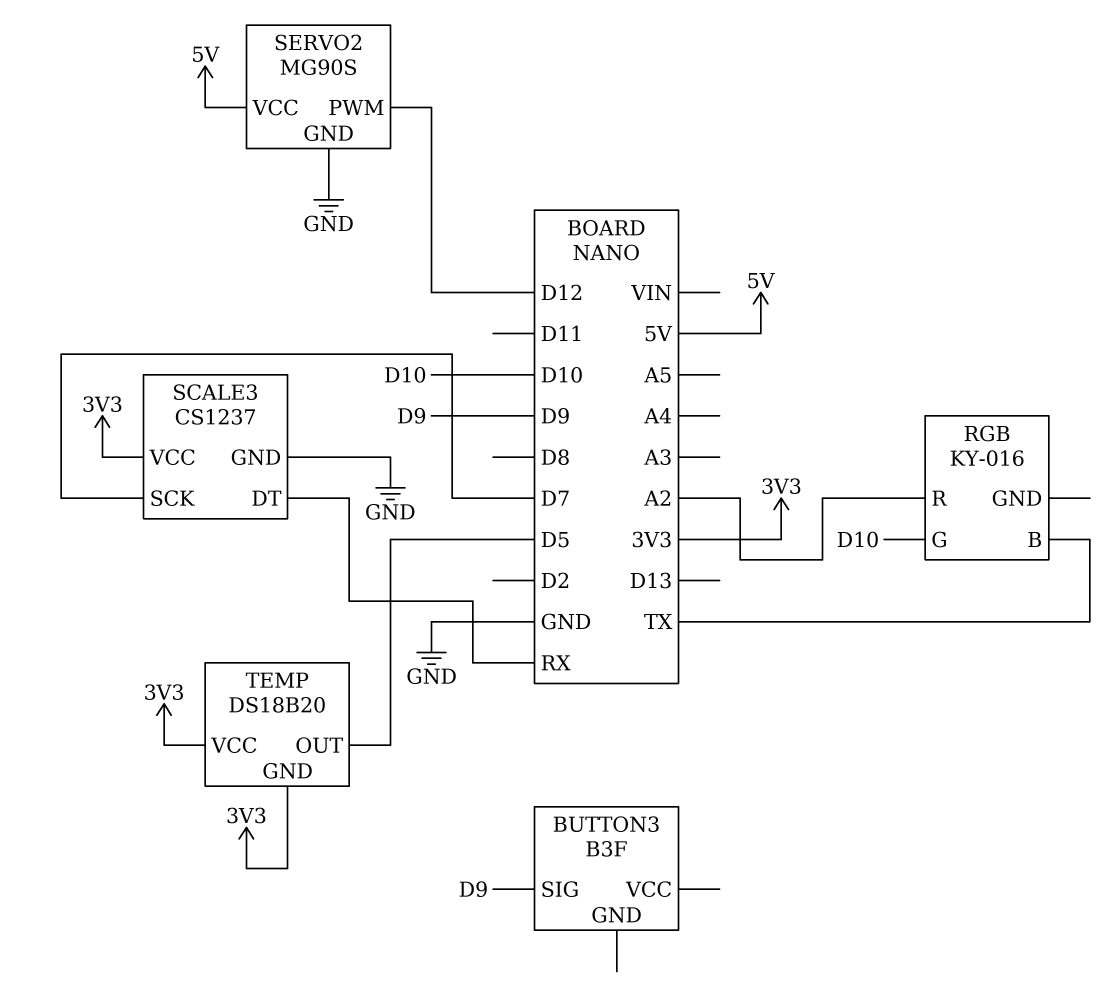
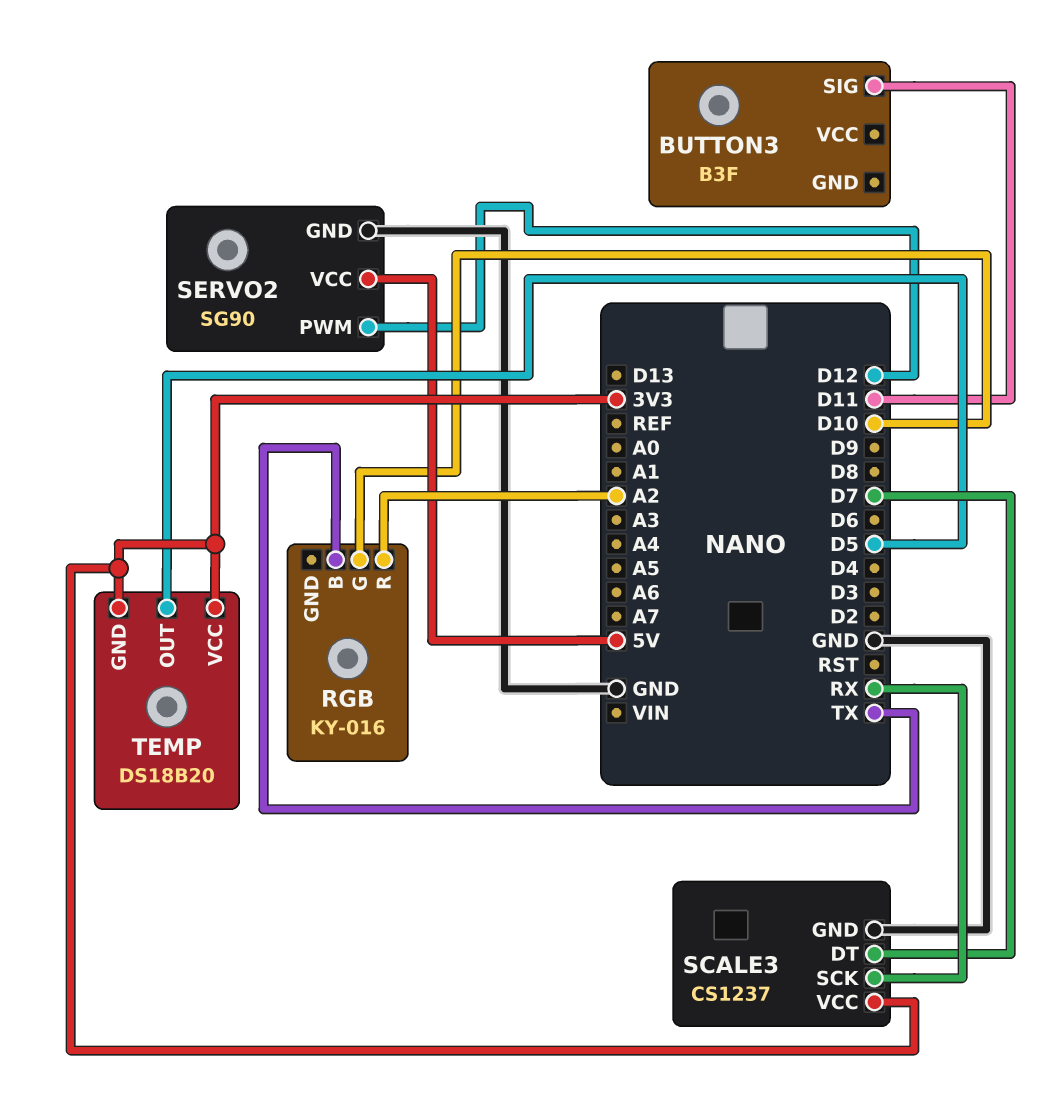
BUTTON3 pin SIG: D9 -> D11
SCALE3 pin DT: RX -> D7
SCALE3 pin SCK: D7 -> RX
SERVO2: MG90S -> SG90

